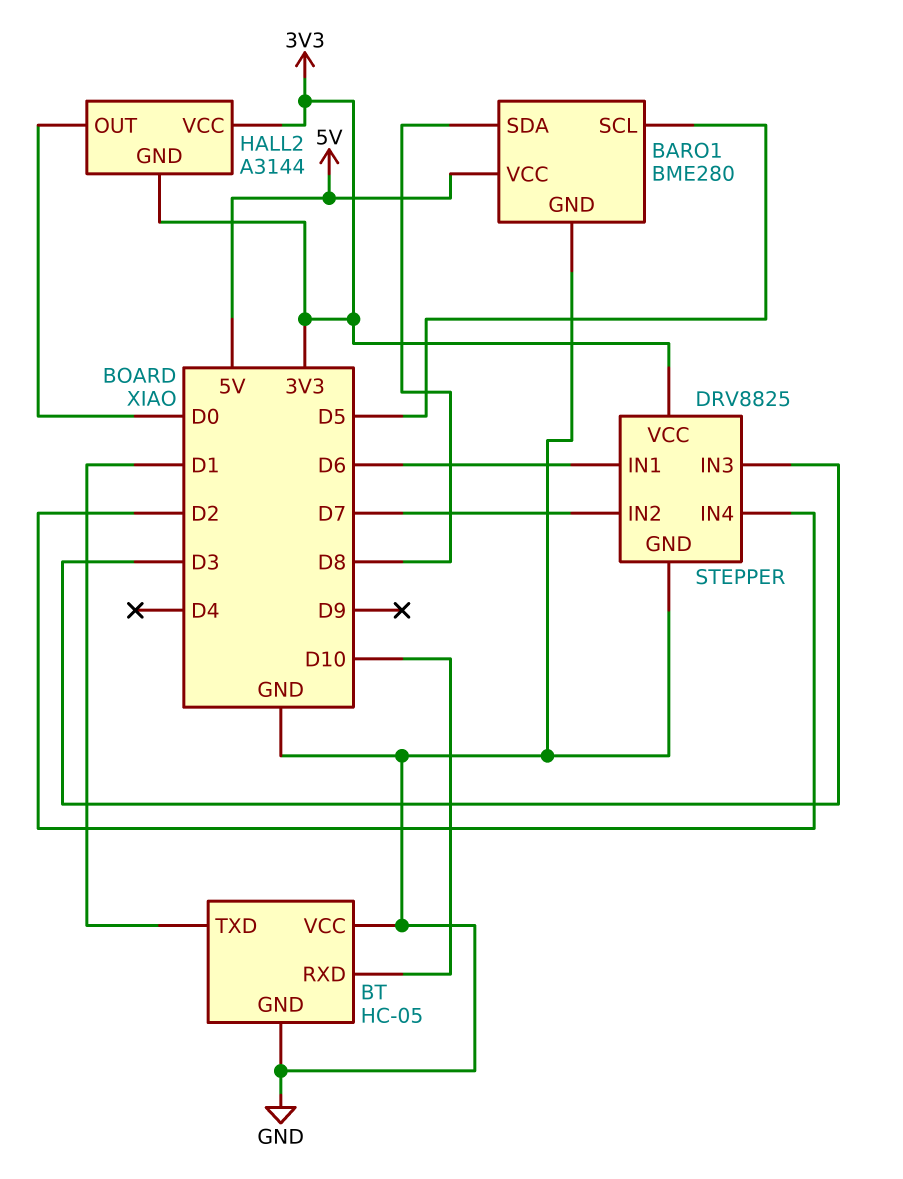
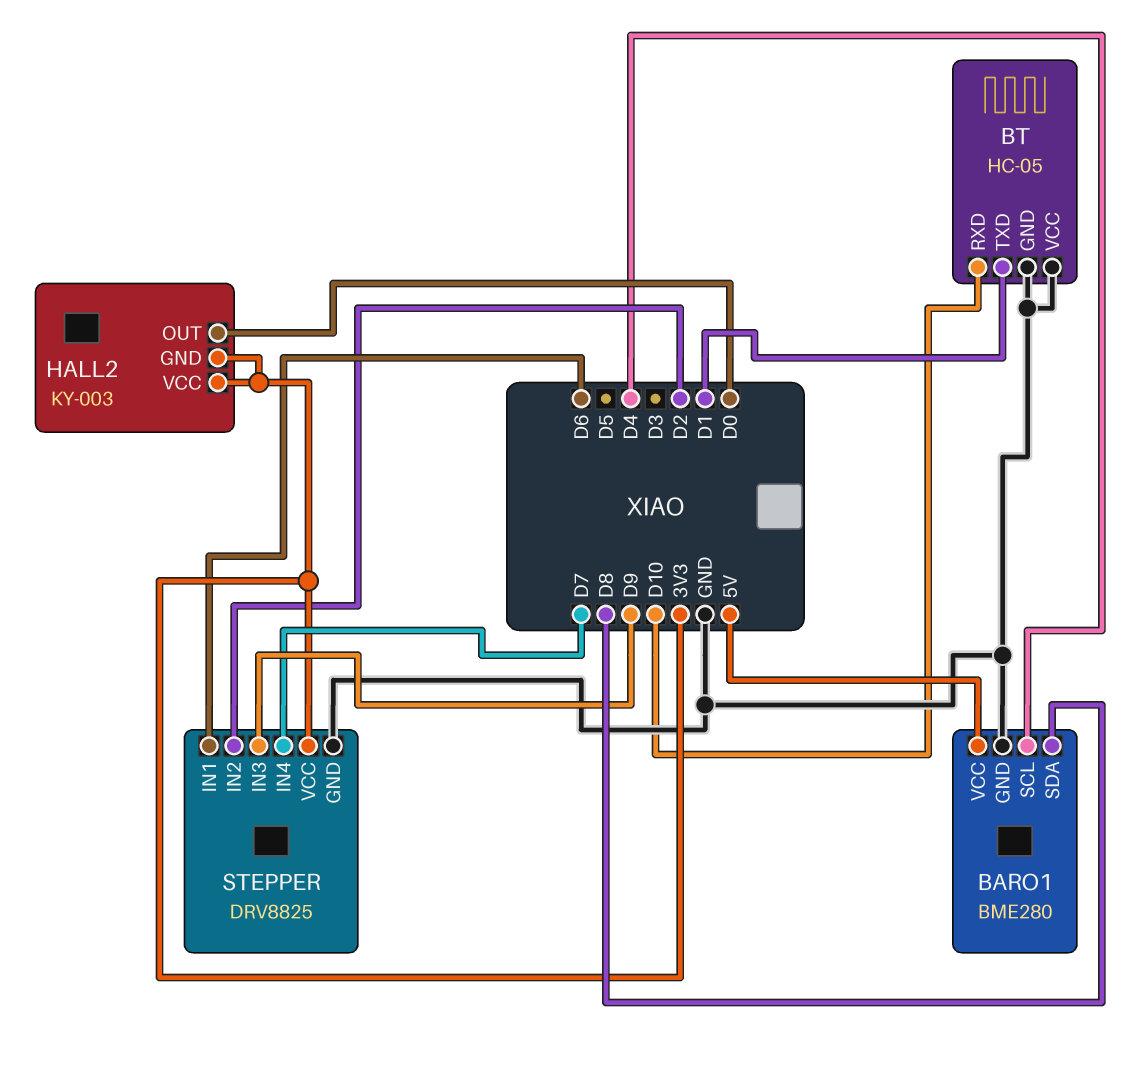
BARO1 pin SCL: D5 -> D4
HALL2: A3144 -> KY-003
STEPPER pin IN2: D7 -> D2
STEPPER pin IN3: D3 -> D9
STEPPER pin IN4: D2 -> D7

